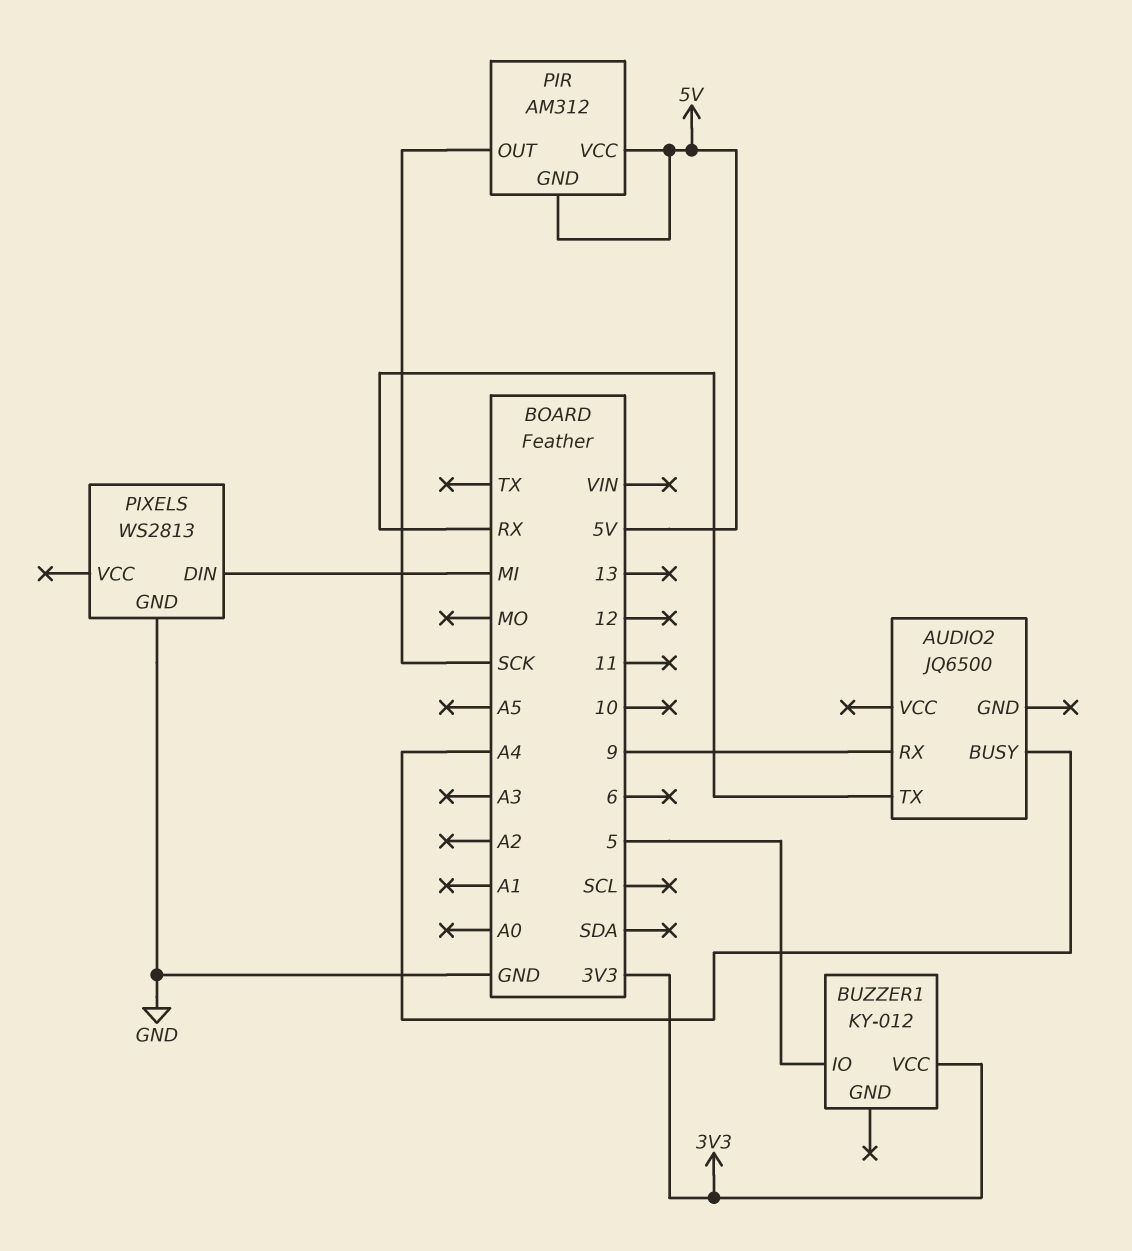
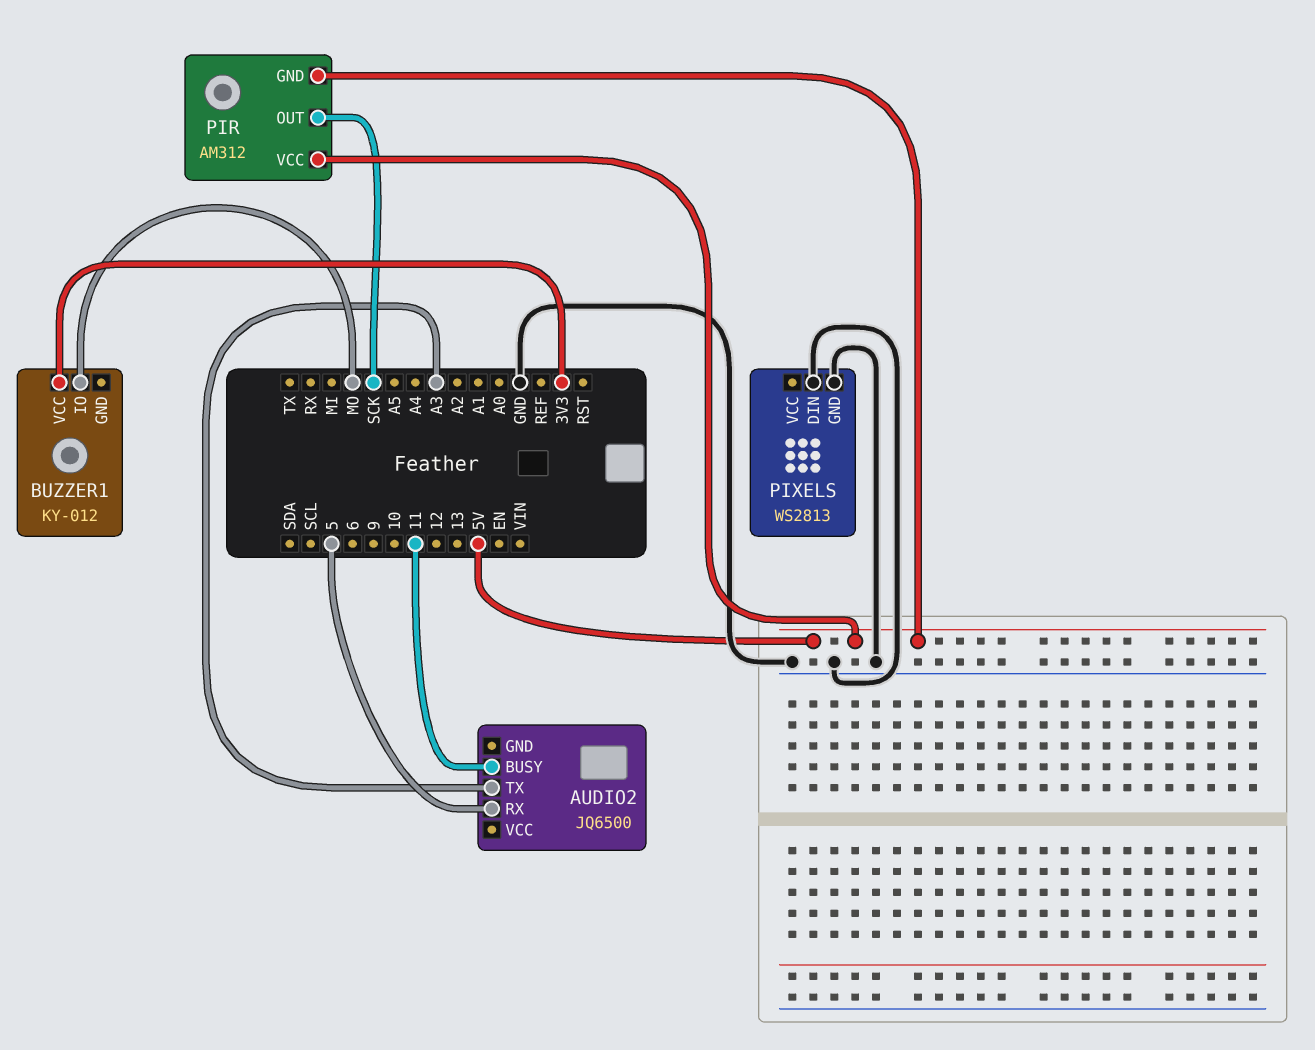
AUDIO2 pin BUSY: A4 -> 11
AUDIO2 pin RX: 9 -> 5
AUDIO2 pin TX: RX -> A3
BUZZER1 pin IO: 5 -> MO
PIXELS pin DIN: MI -> GND

